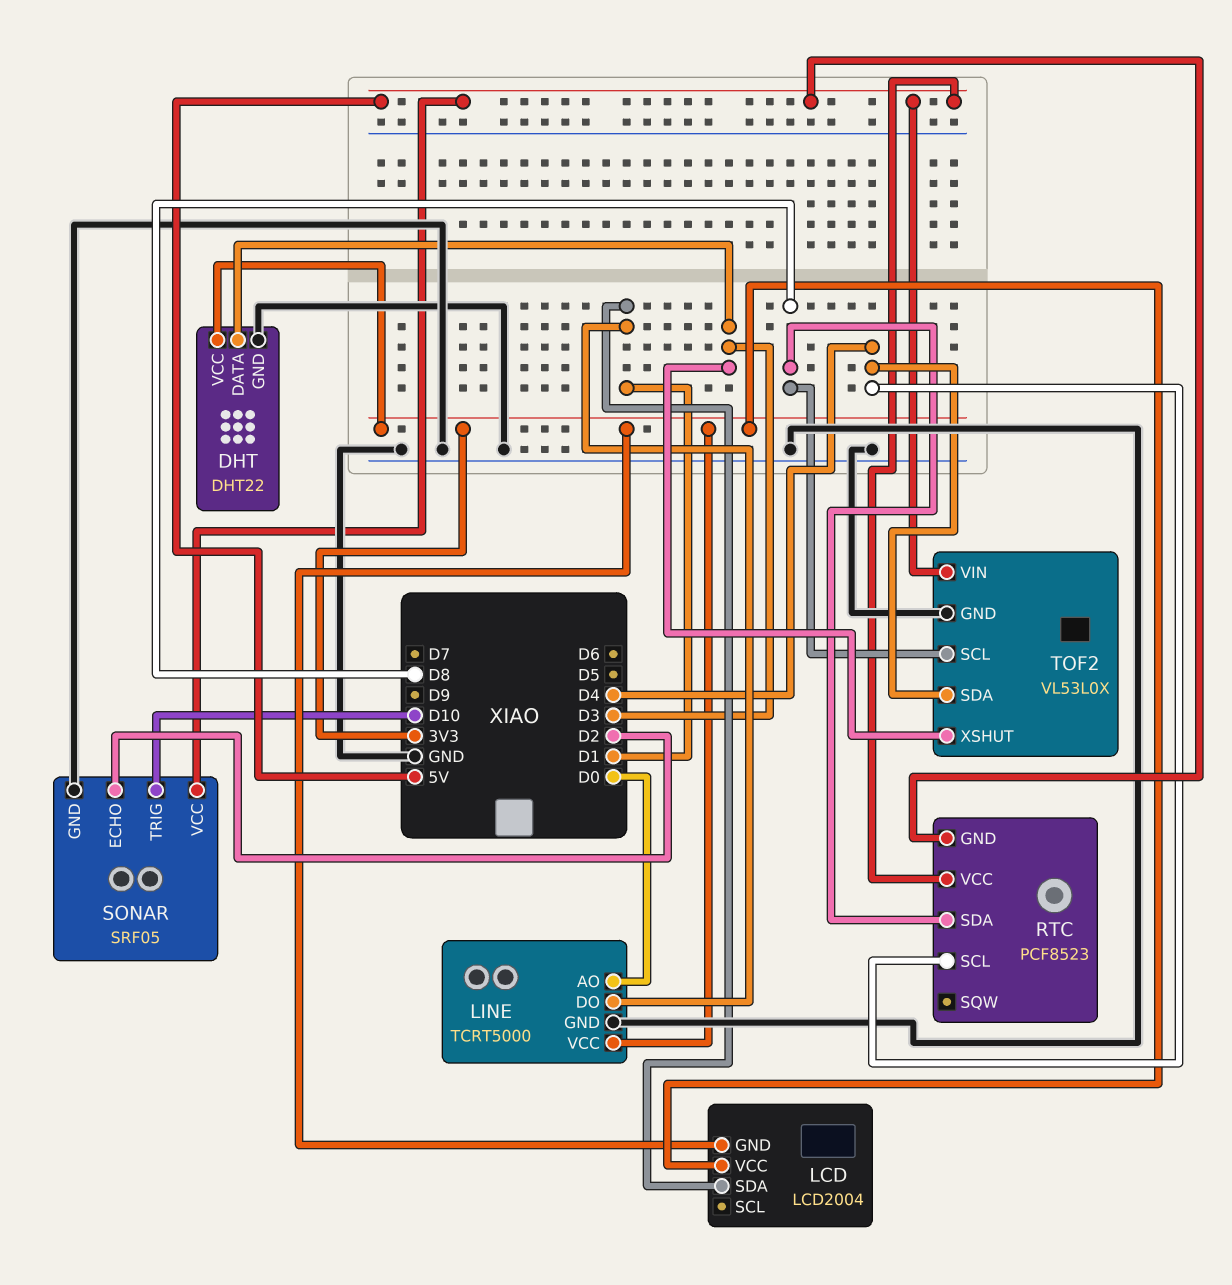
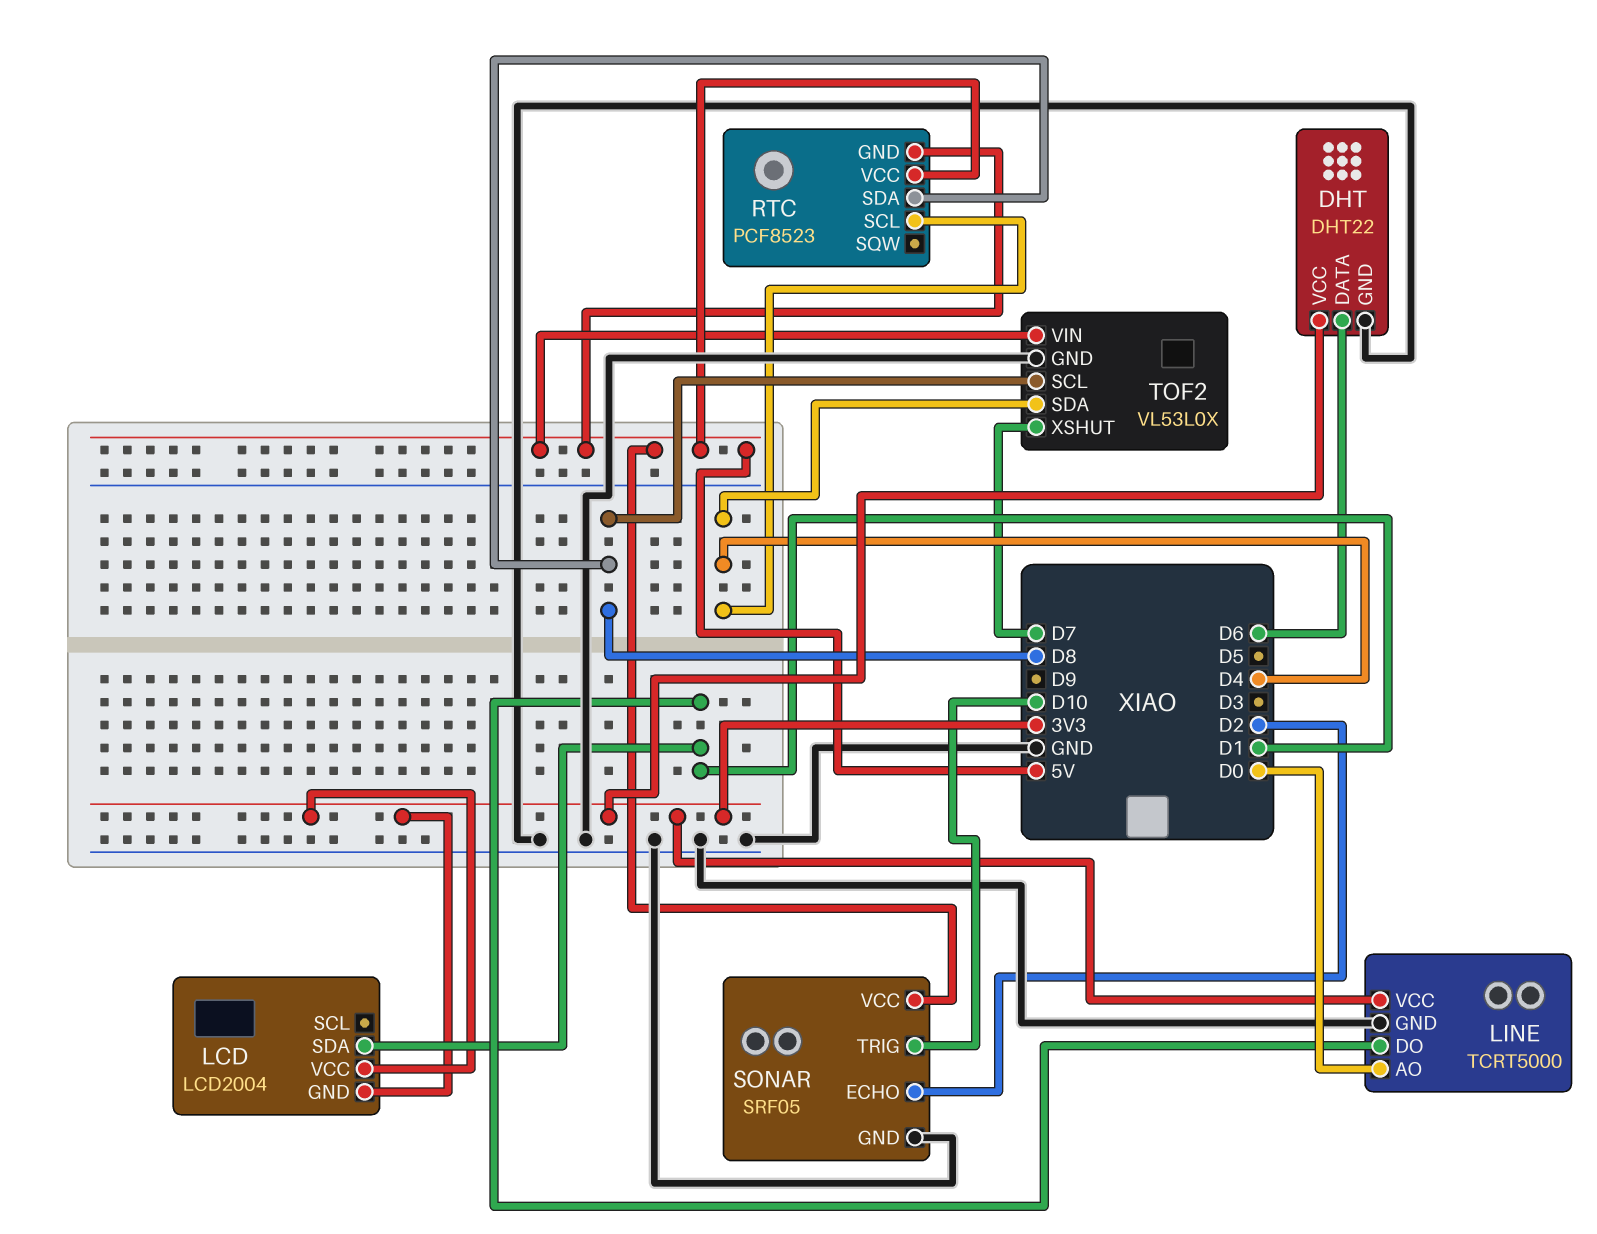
DHT pin DATA: D3 -> D6
TOF2 pin XSHUT: D3 -> D7

